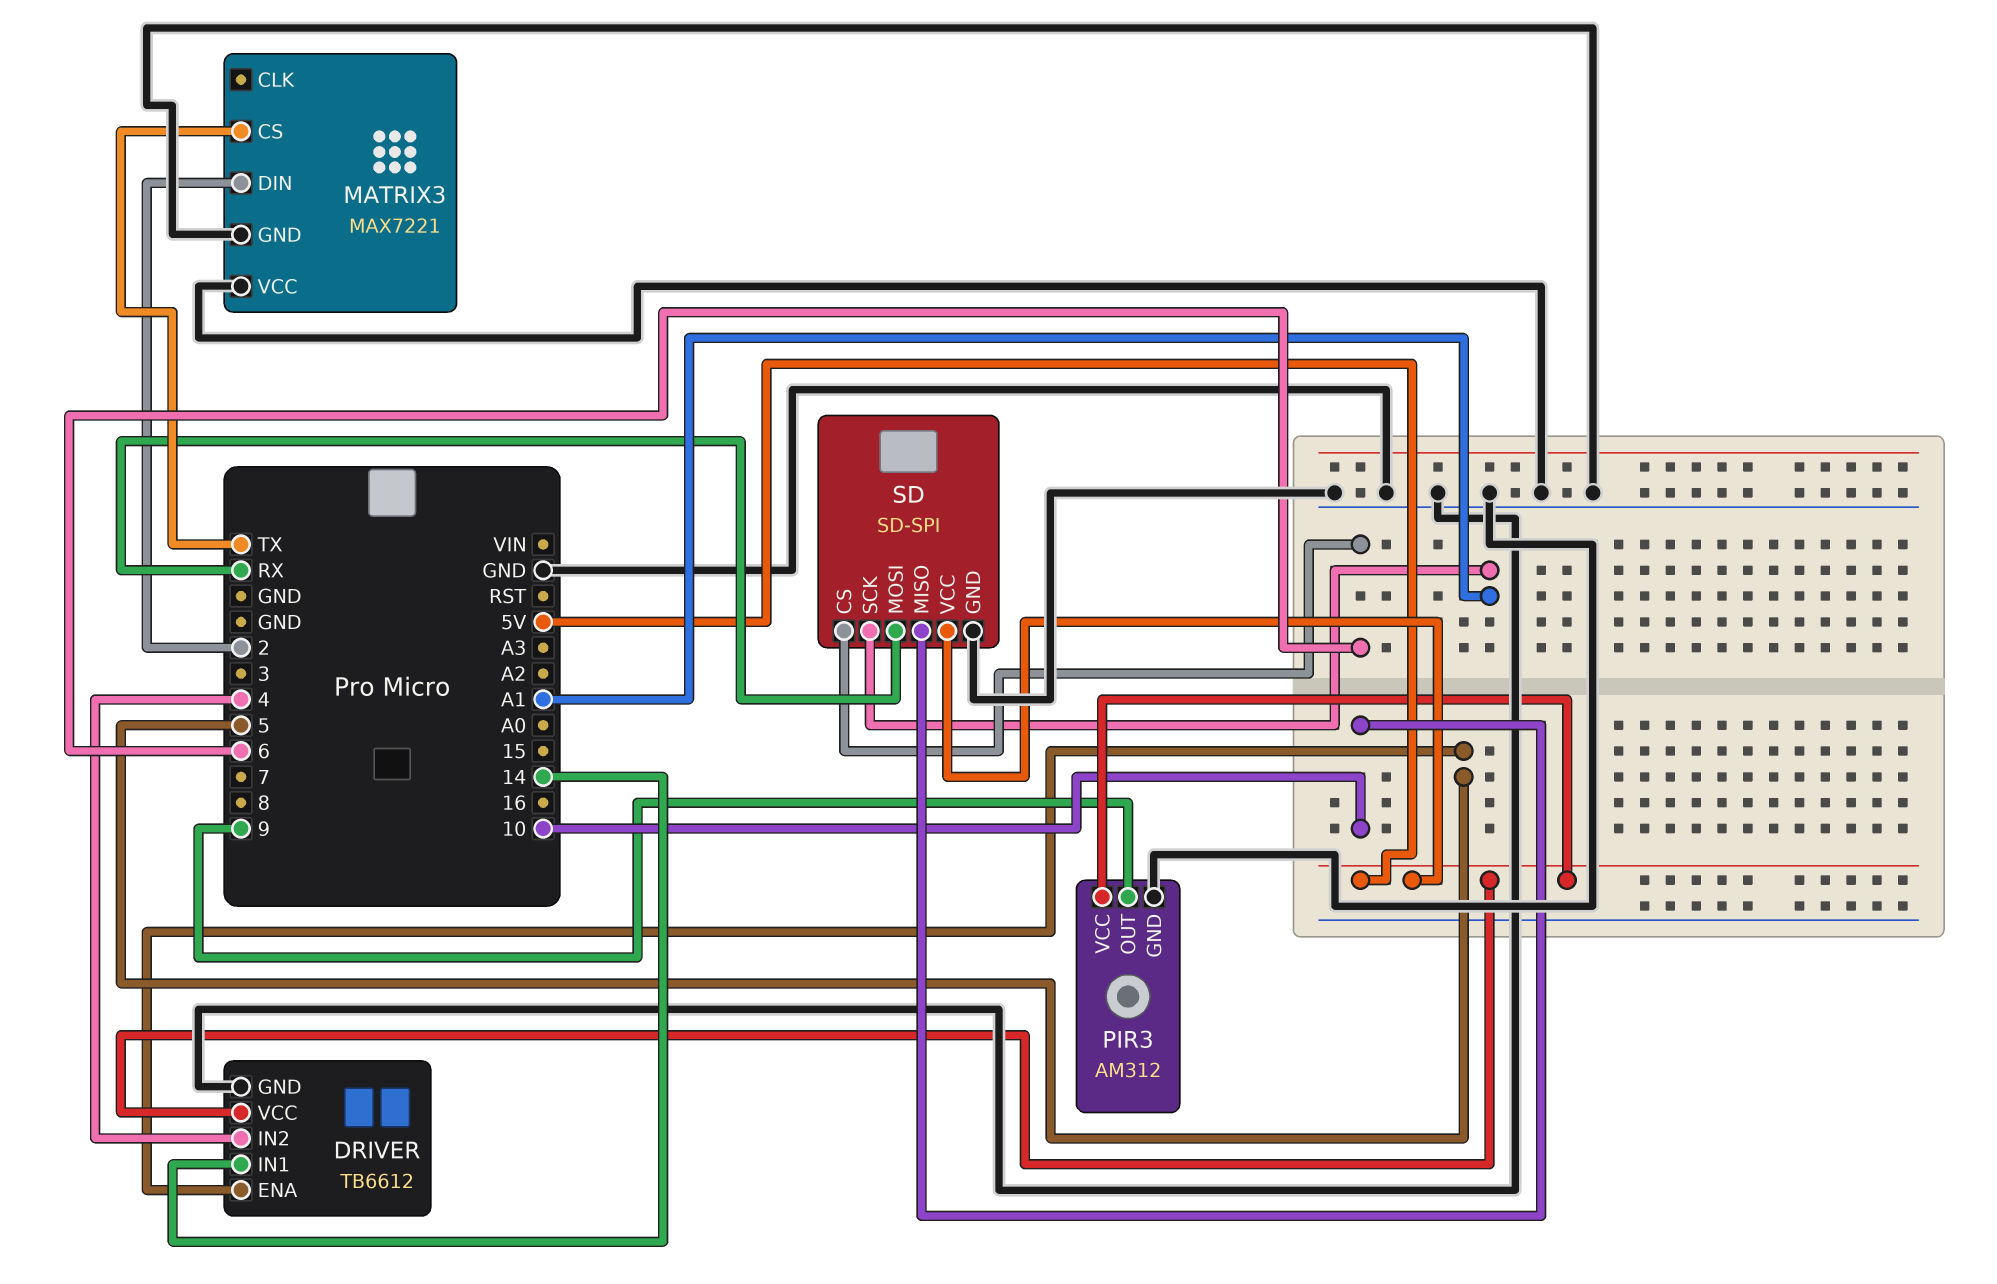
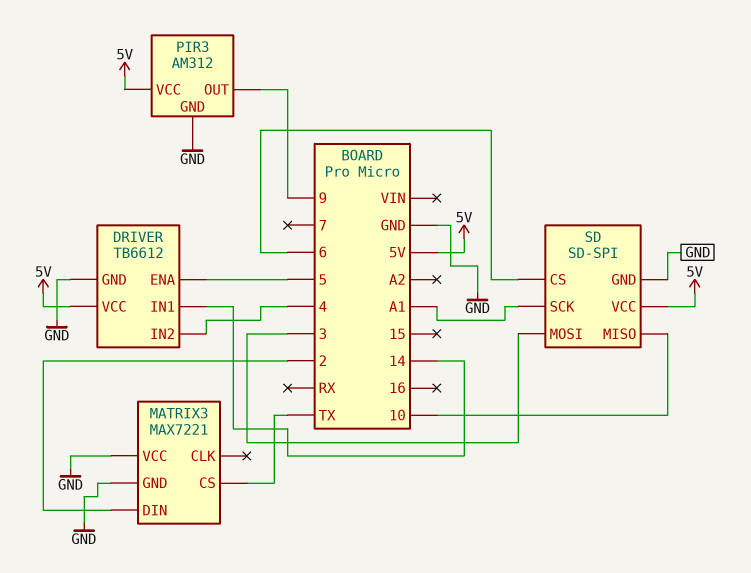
SD pin MOSI: RX -> 3

